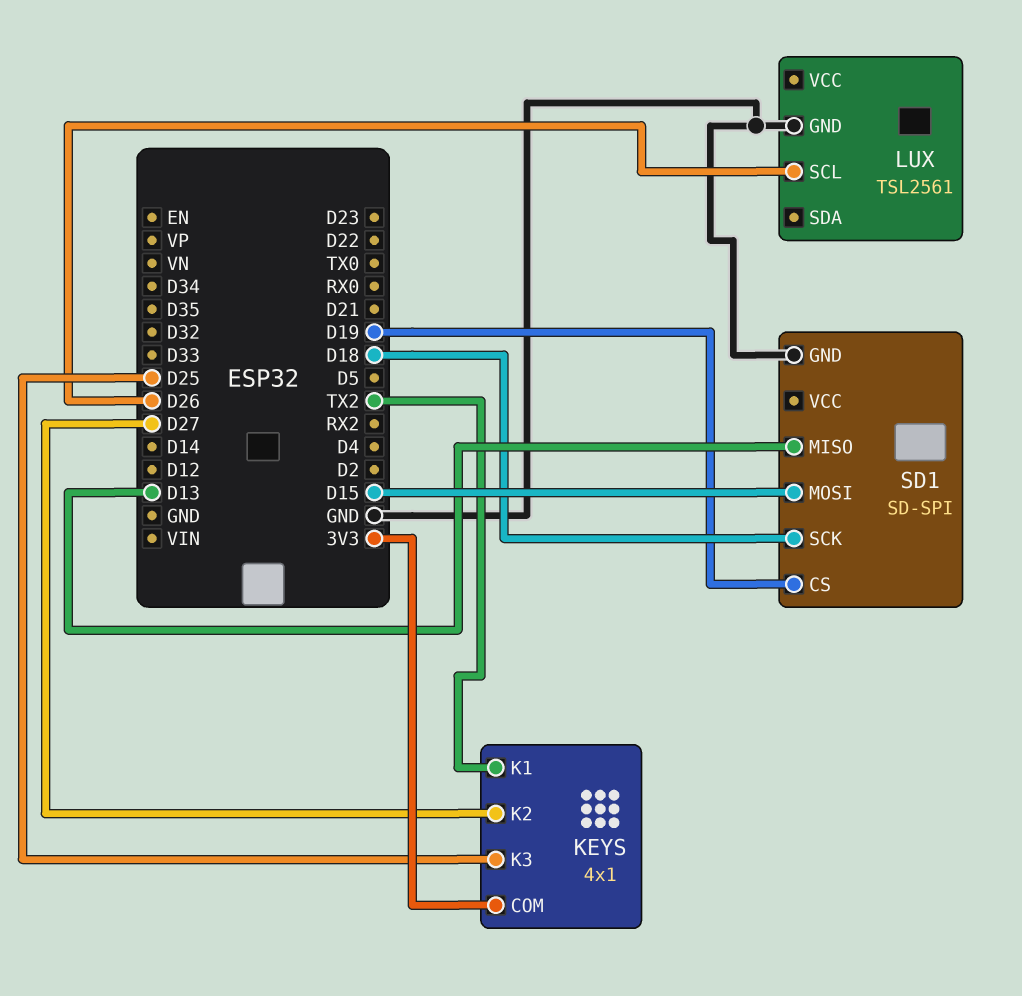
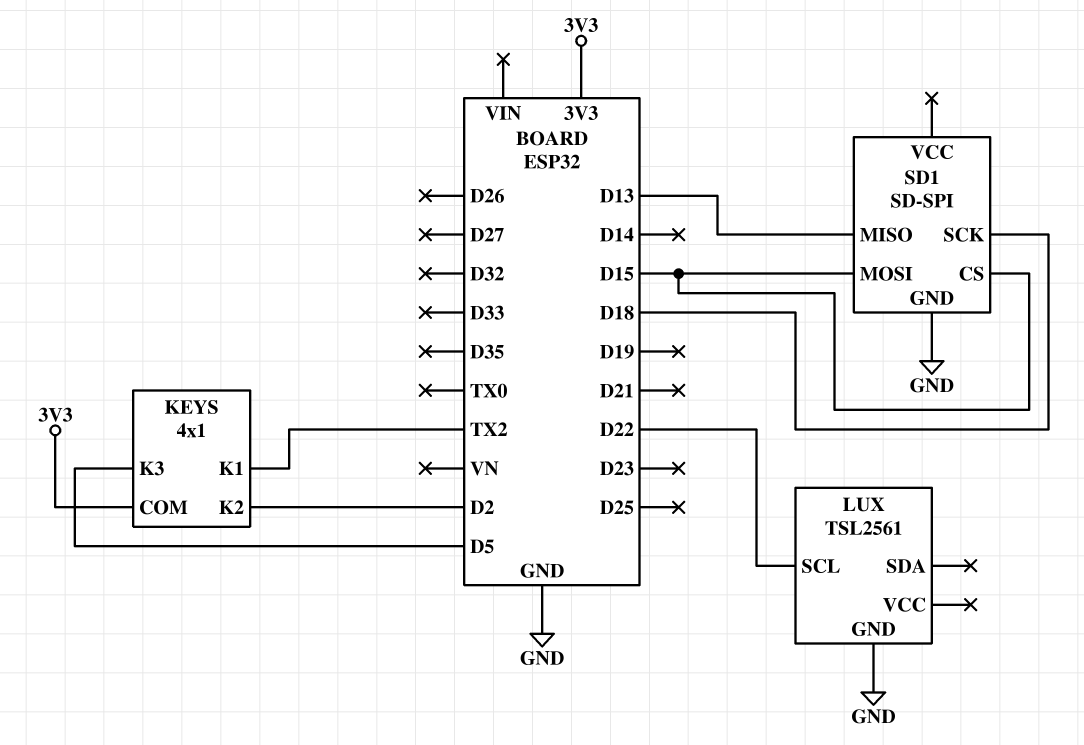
KEYS pin K2: D27 -> D2
KEYS pin K3: D25 -> D5
LUX pin SCL: D26 -> D22
SD1 pin CS: D19 -> D15

